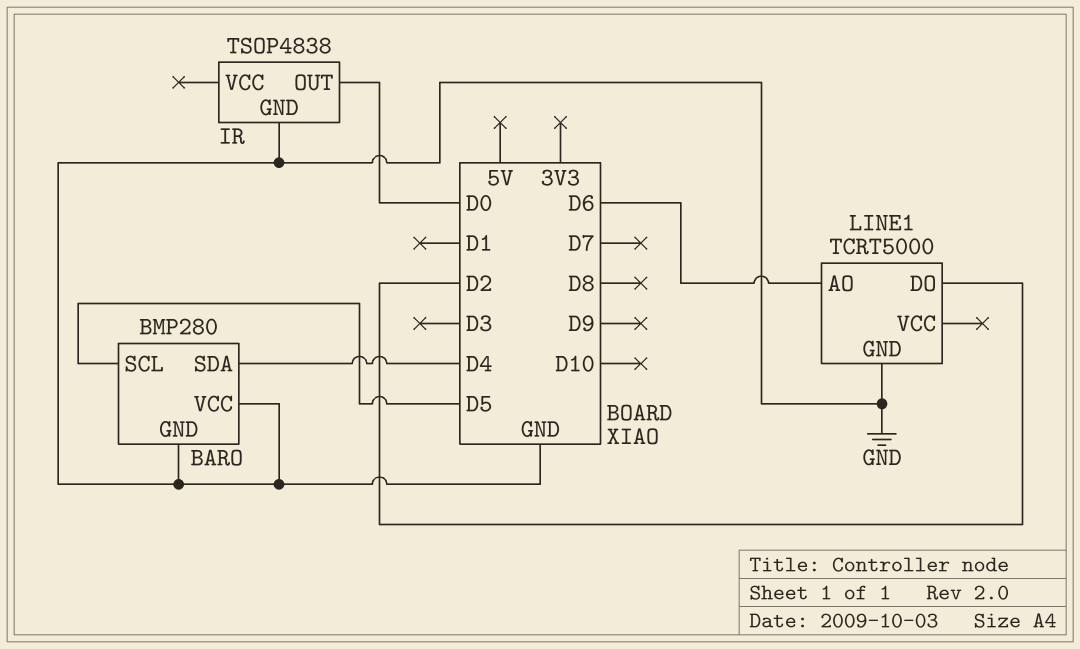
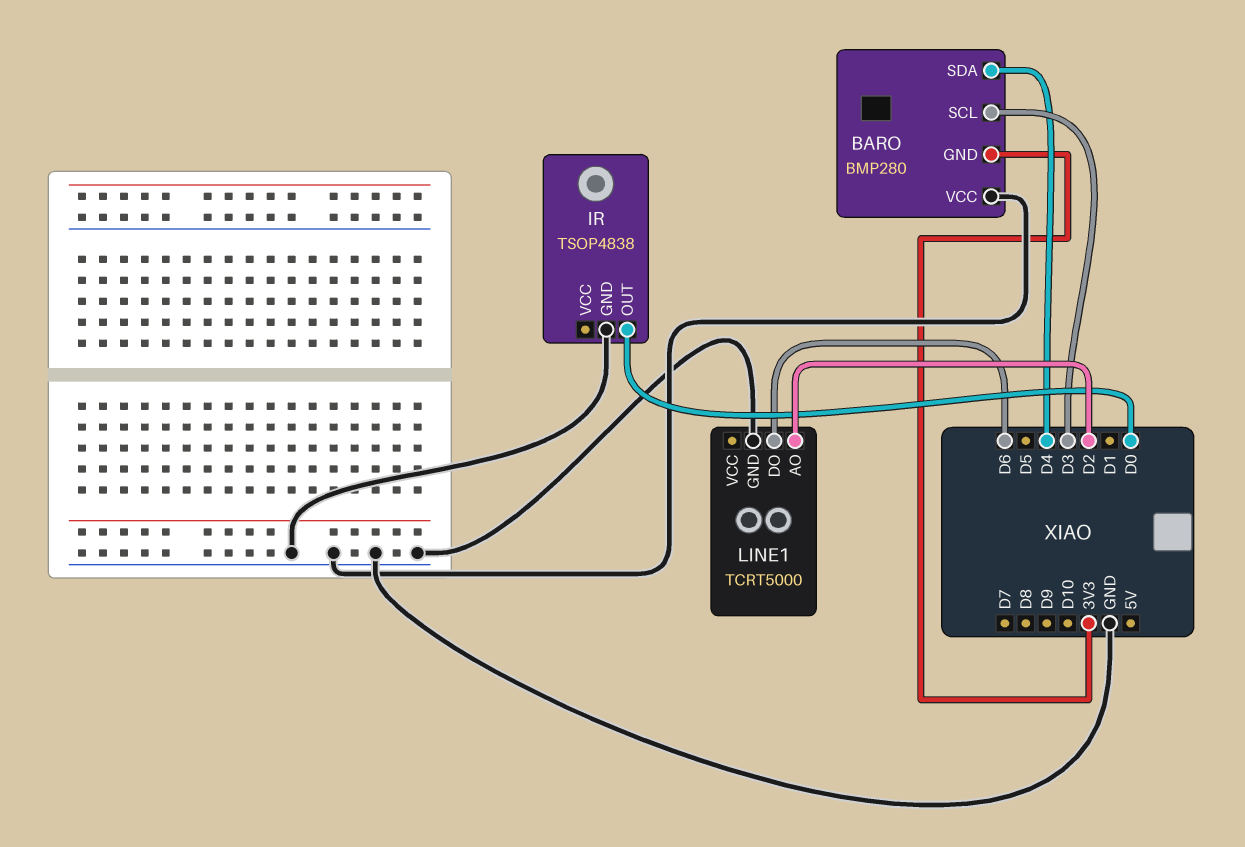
BARO pin GND: GND -> 3V3
BARO pin SCL: D5 -> D3
LINE1 pin AO: D6 -> D2
LINE1 pin DO: D2 -> D6

